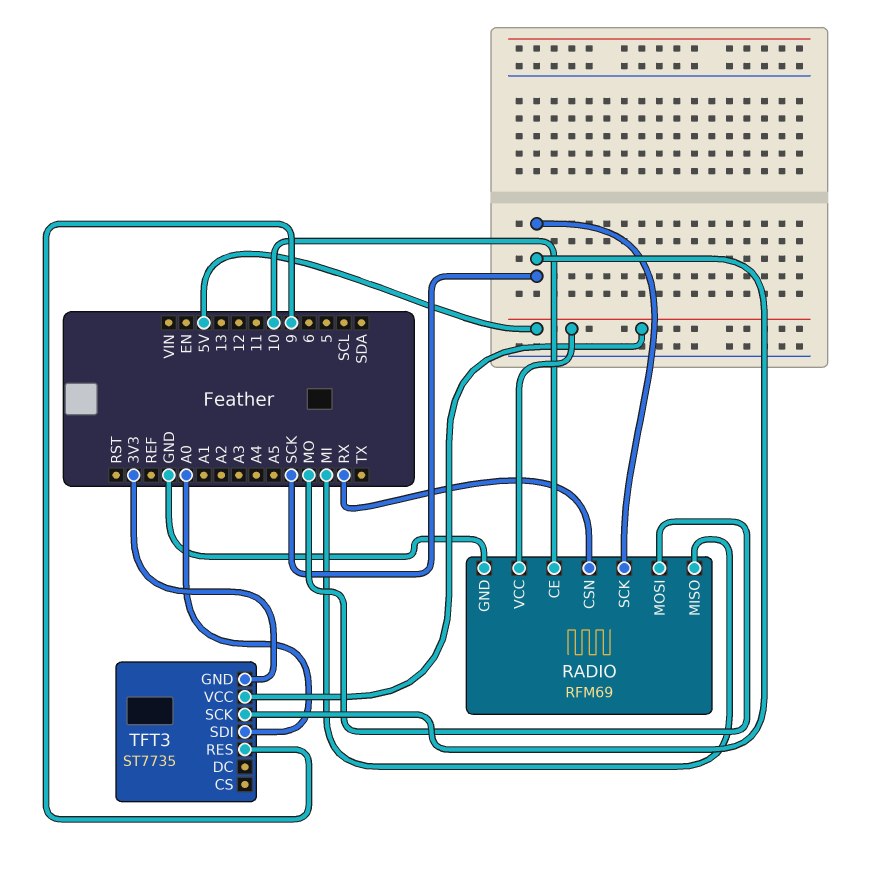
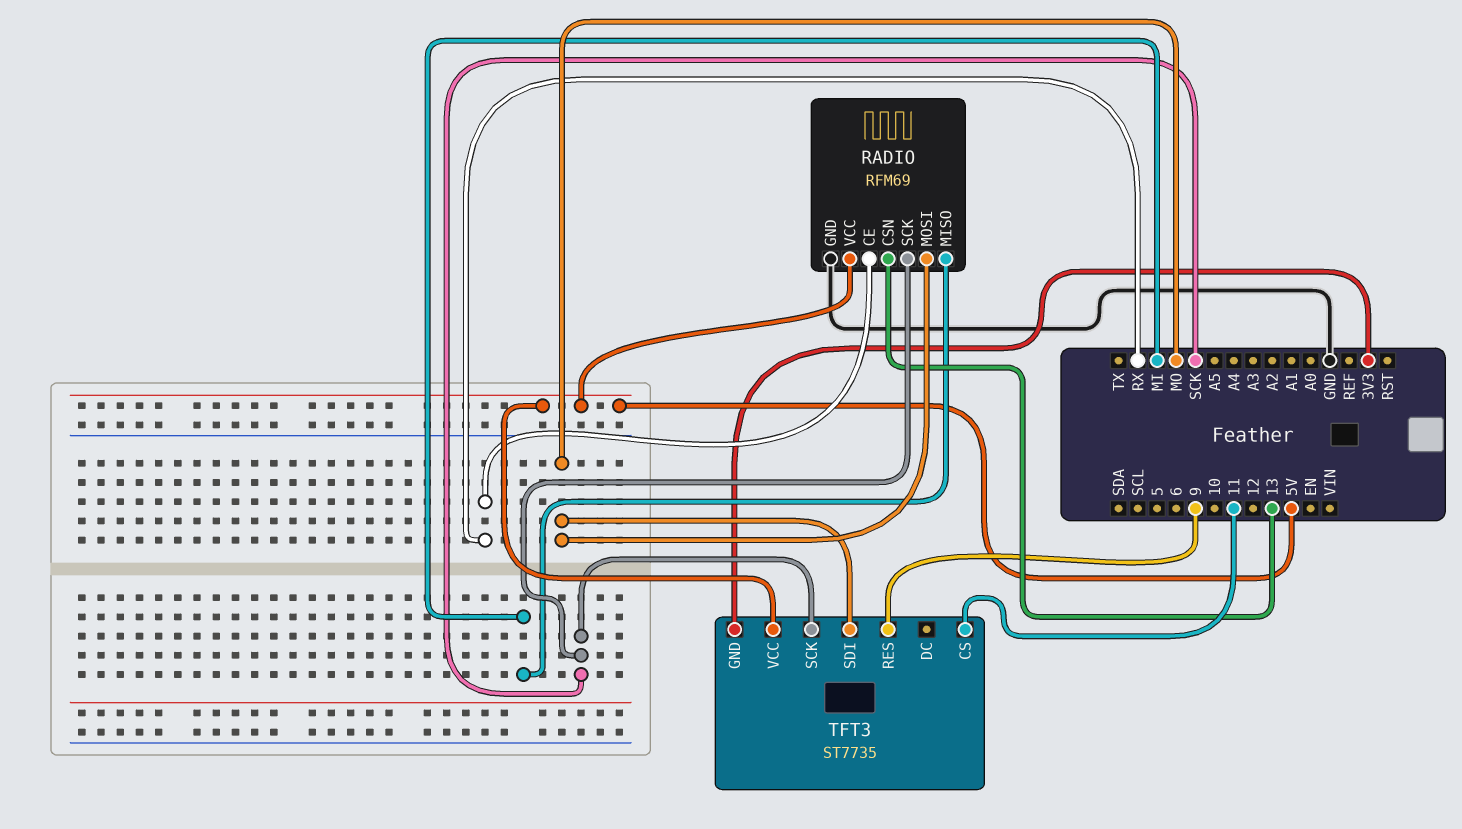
RADIO pin CE: 10 -> RX
RADIO pin CSN: RX -> 13
TFT3 pin CS: none -> 11
TFT3 pin SDI: A0 -> MO

